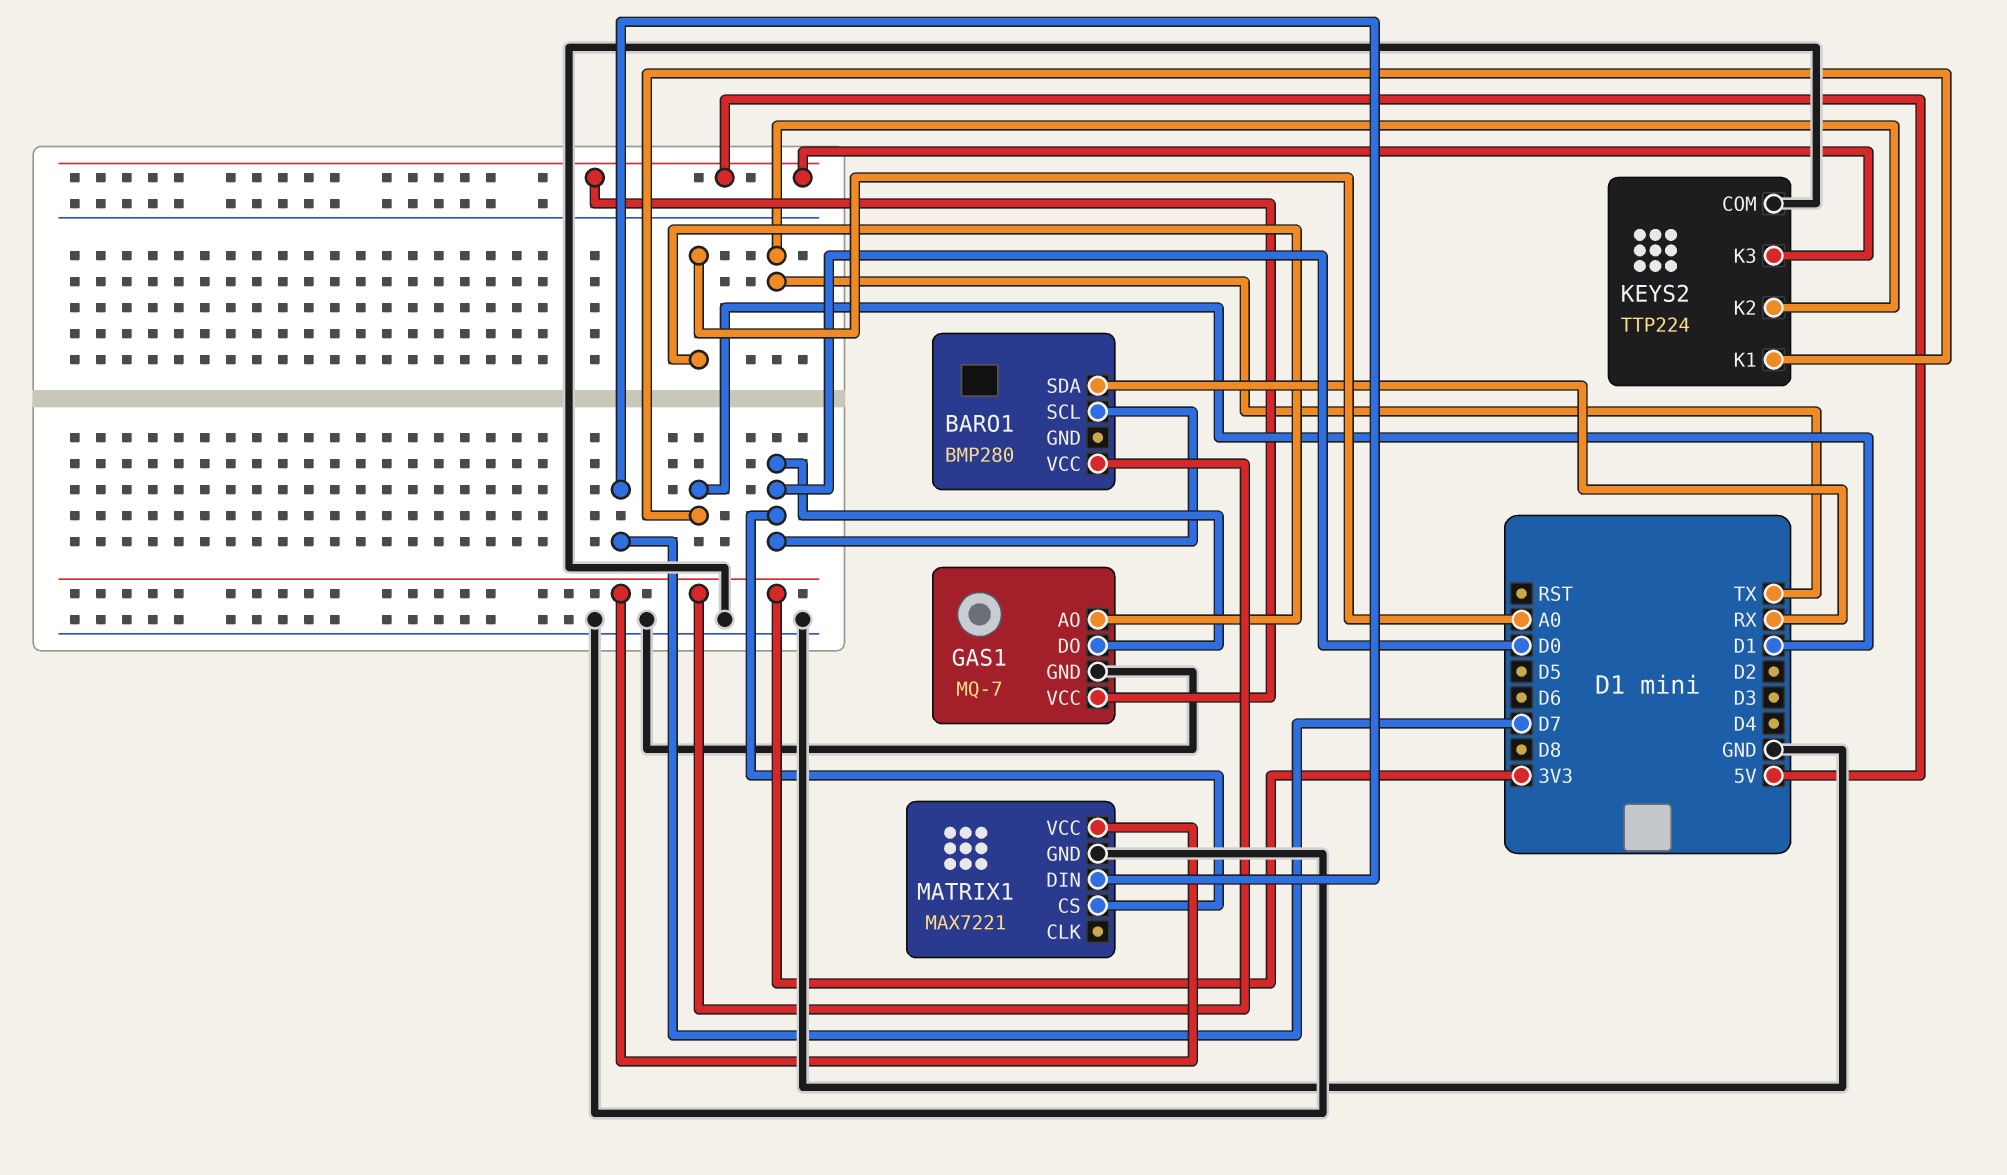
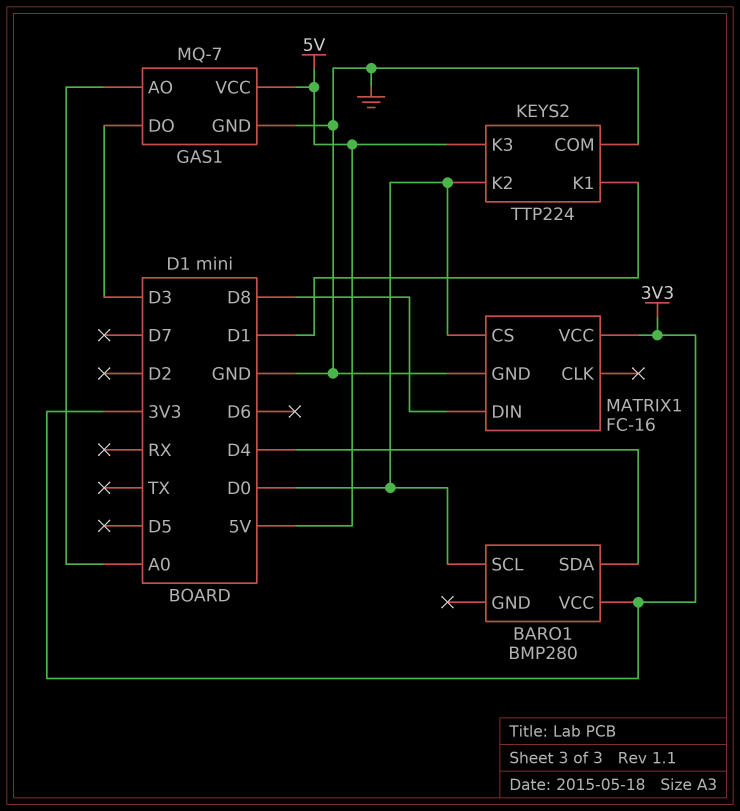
BARO1 pin SDA: RX -> D4
GAS1 pin DO: D0 -> D3
KEYS2 pin K2: TX -> D0
MATRIX1: MAX7221 -> FC-16
MATRIX1 pin DIN: D7 -> D8

